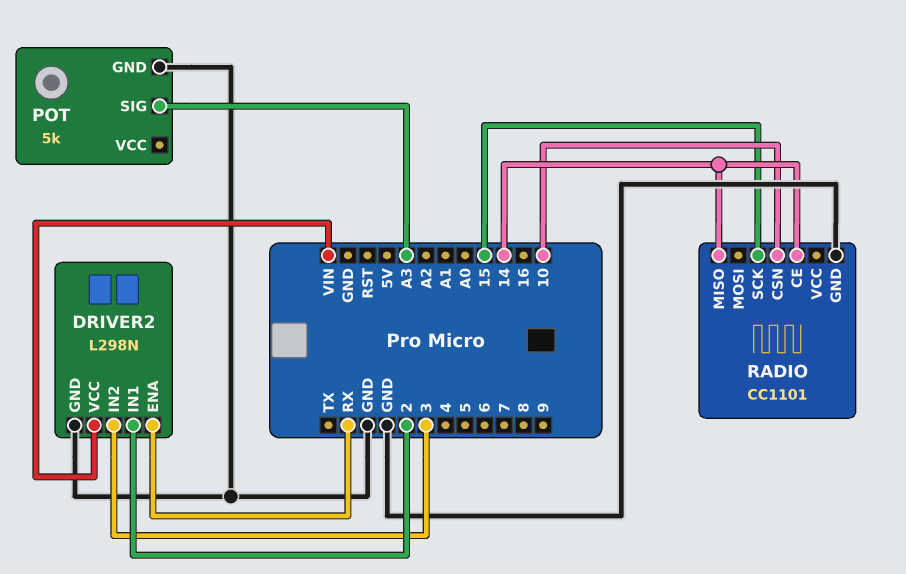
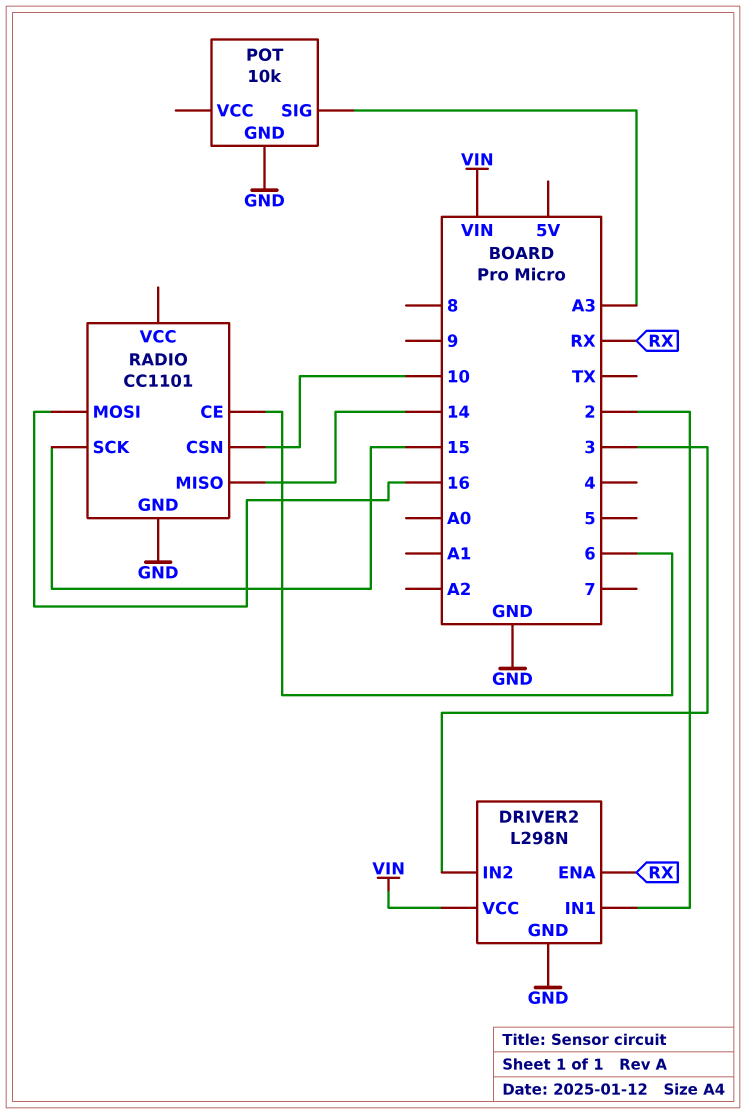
POT: 5k -> 10k
RADIO pin CE: 14 -> 6
RADIO pin MOSI: none -> 16

